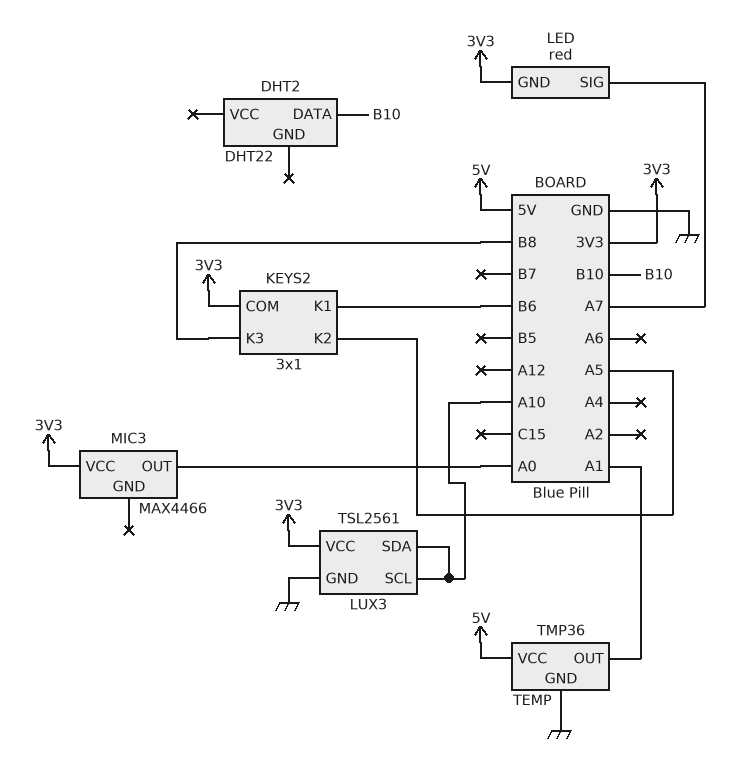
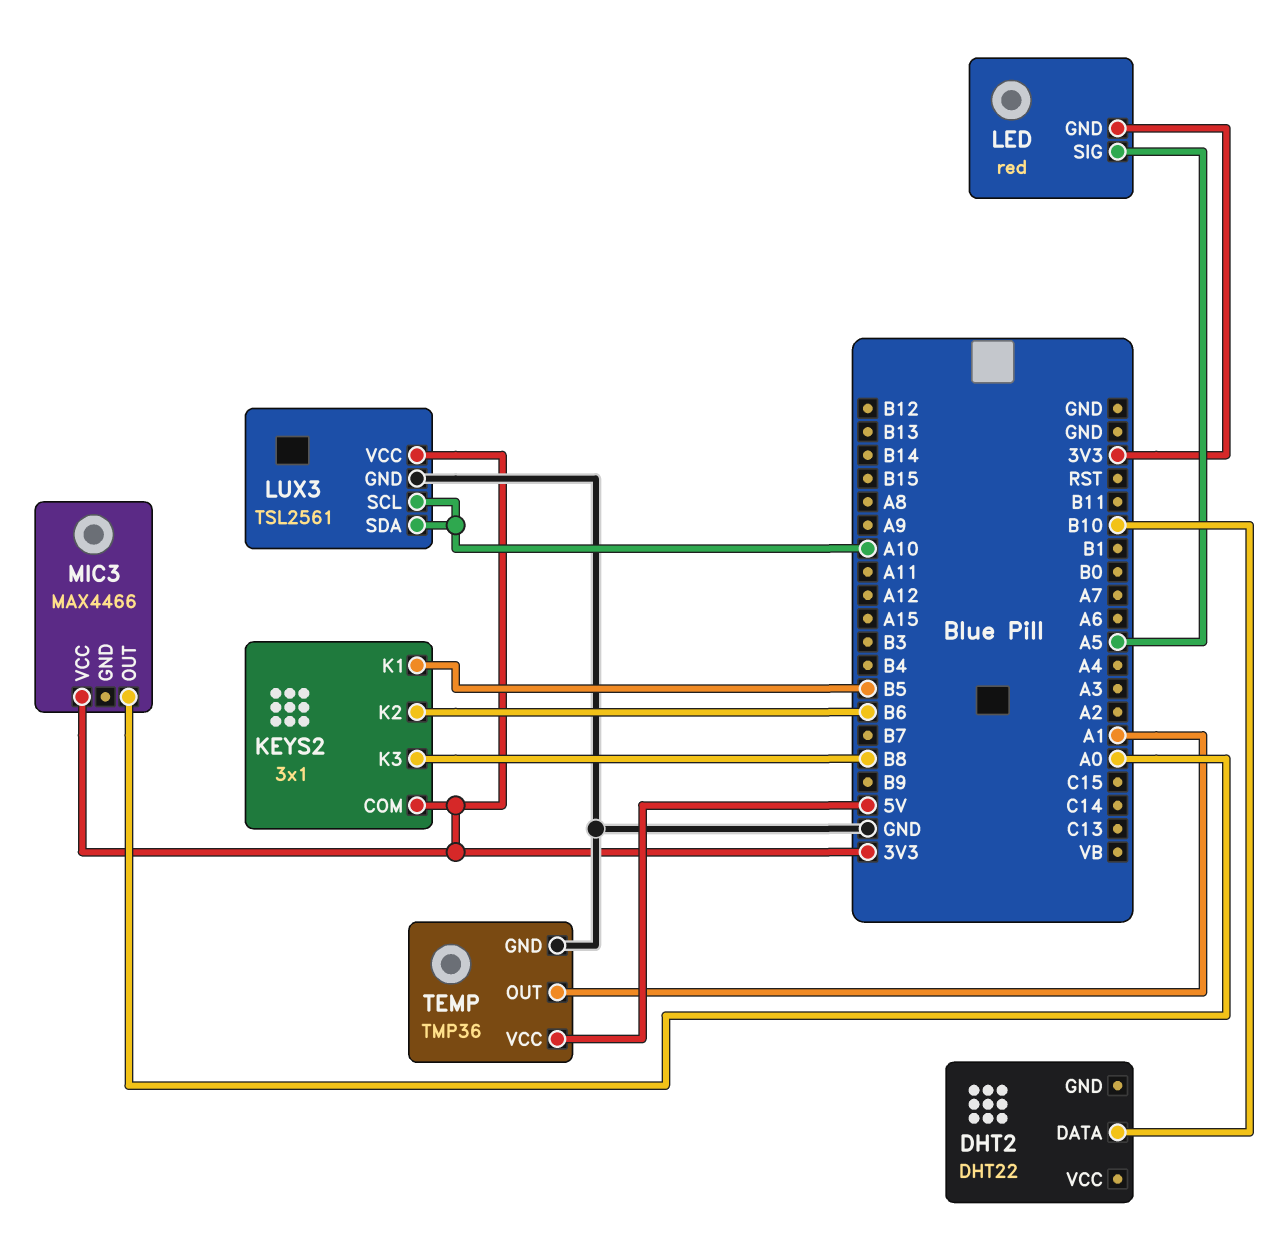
KEYS2 pin K1: B6 -> B5
KEYS2 pin K2: A5 -> B6
LED pin SIG: A7 -> A5

